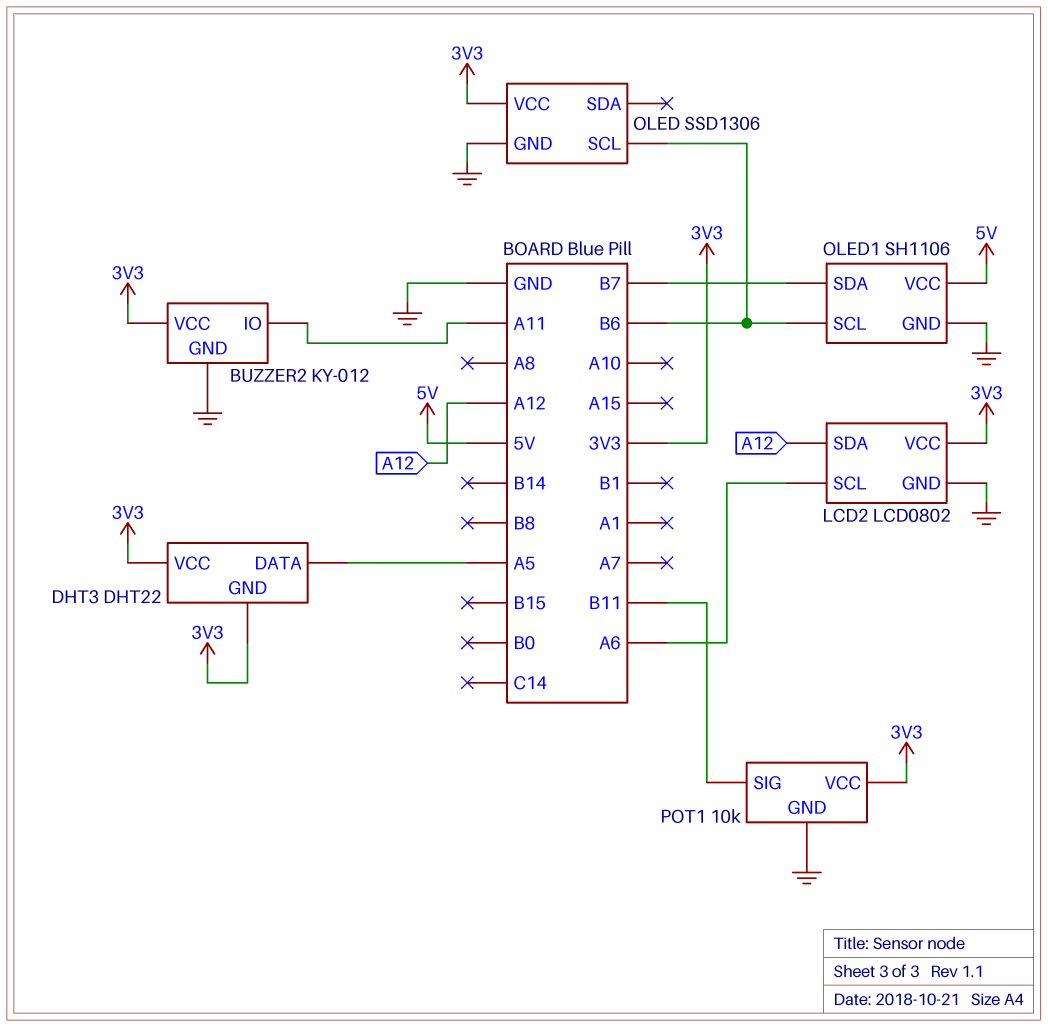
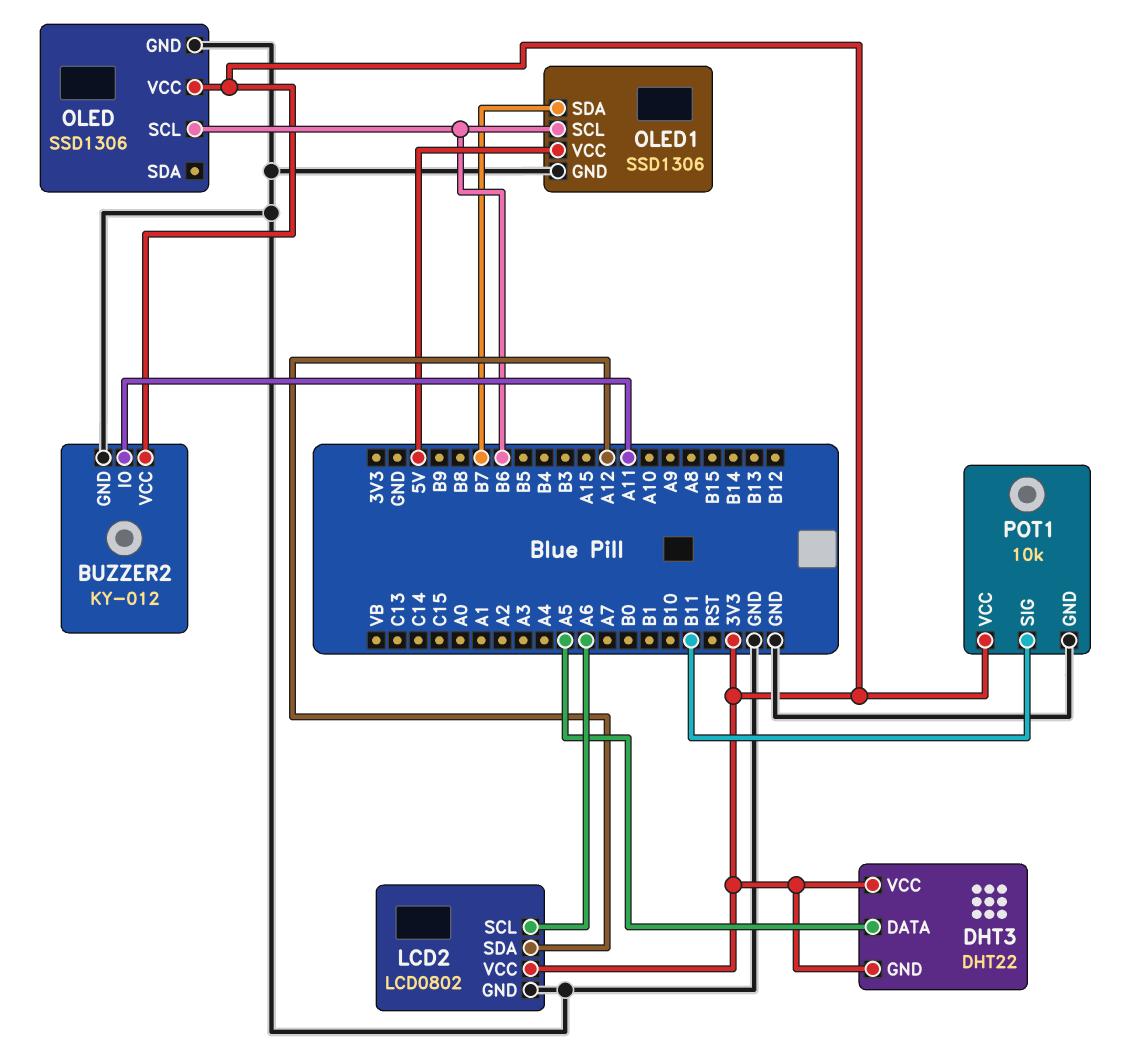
OLED1: SH1106 -> SSD1306

